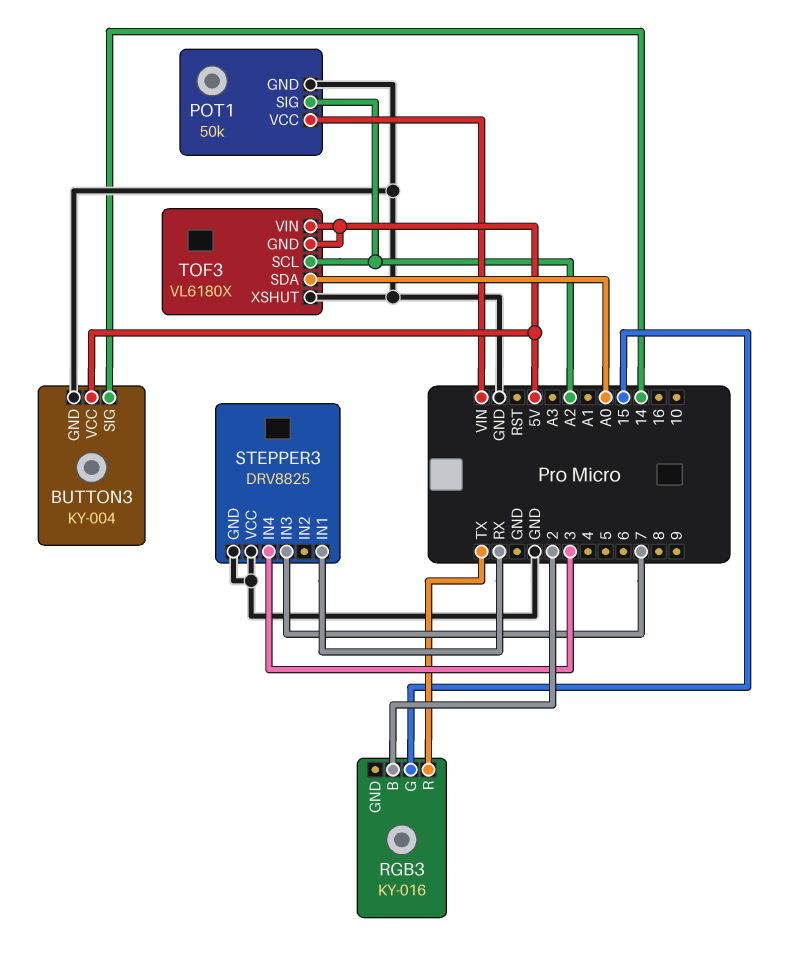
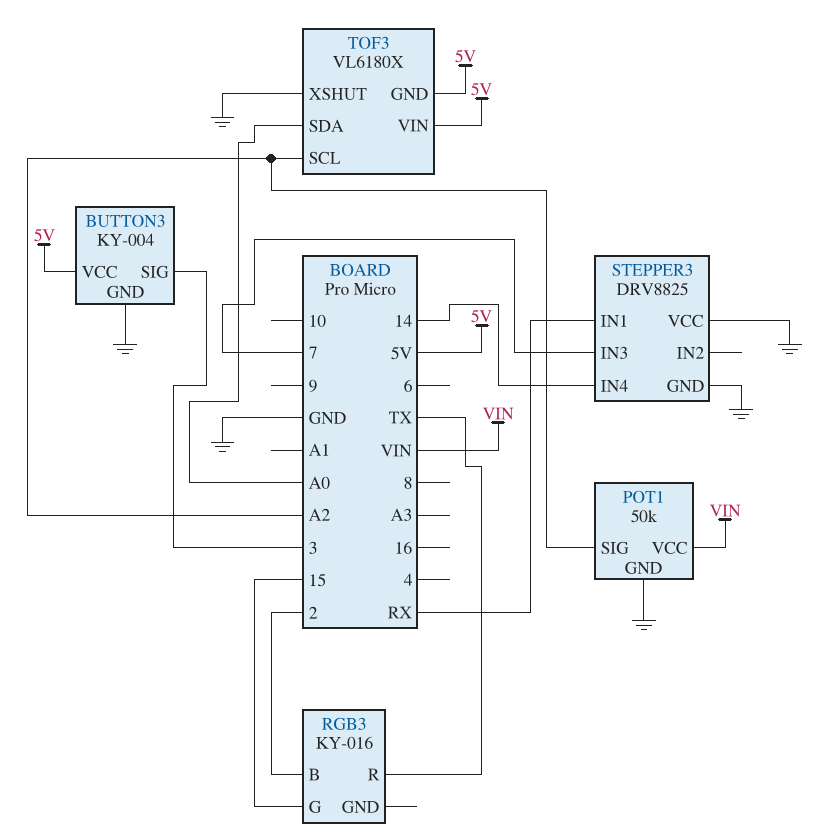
BUTTON3 pin SIG: 14 -> 3
STEPPER3 pin IN4: 3 -> 14

